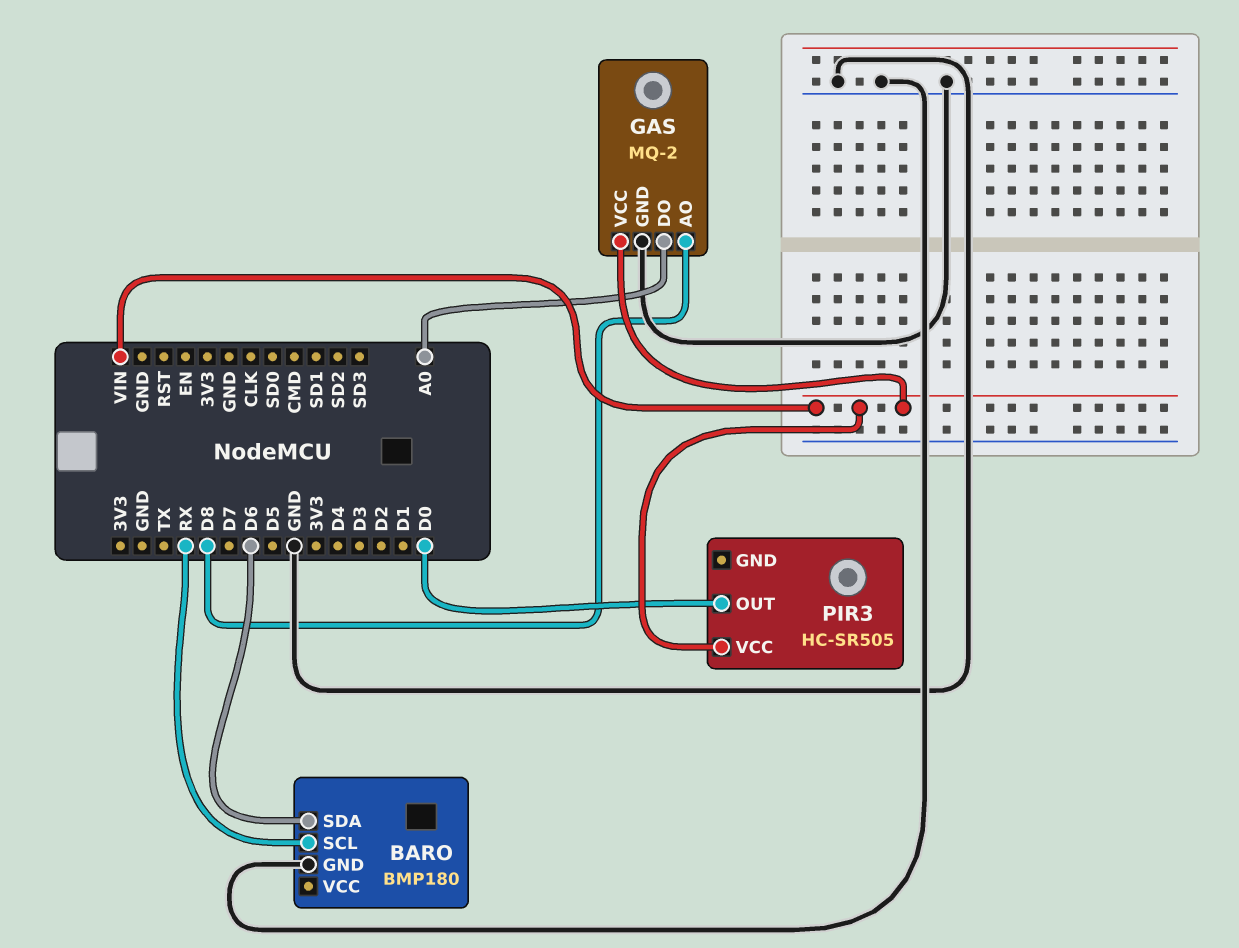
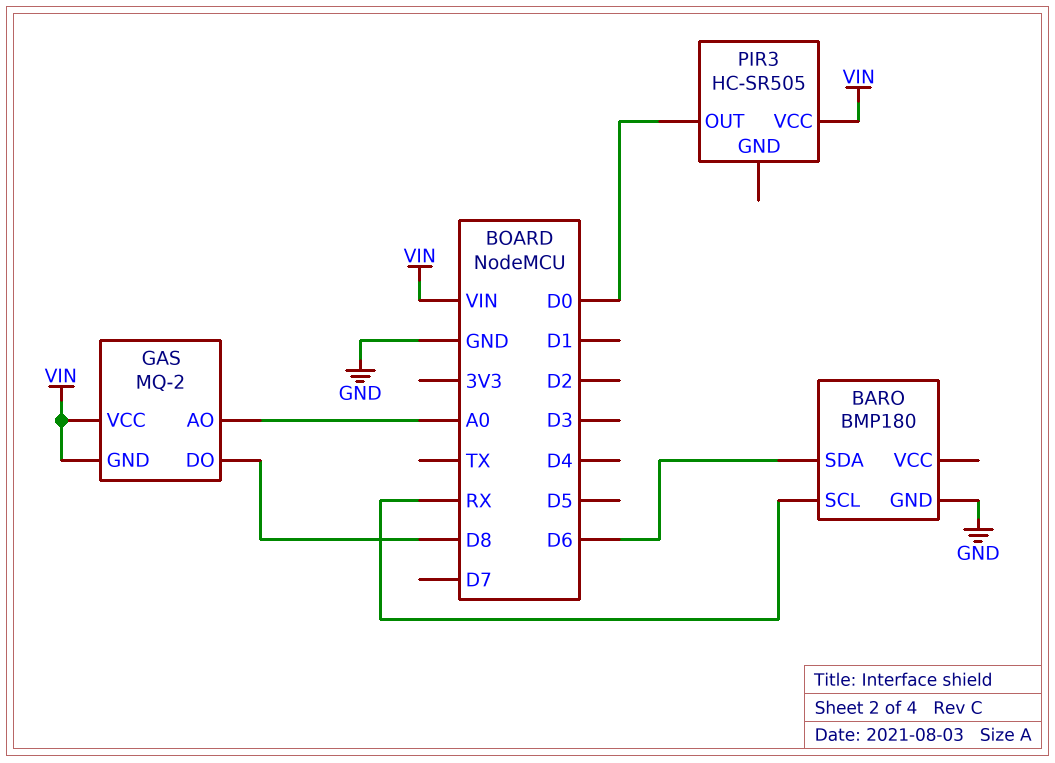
GAS pin AO: D8 -> A0
GAS pin DO: A0 -> D8
GAS pin GND: GND -> VIN

